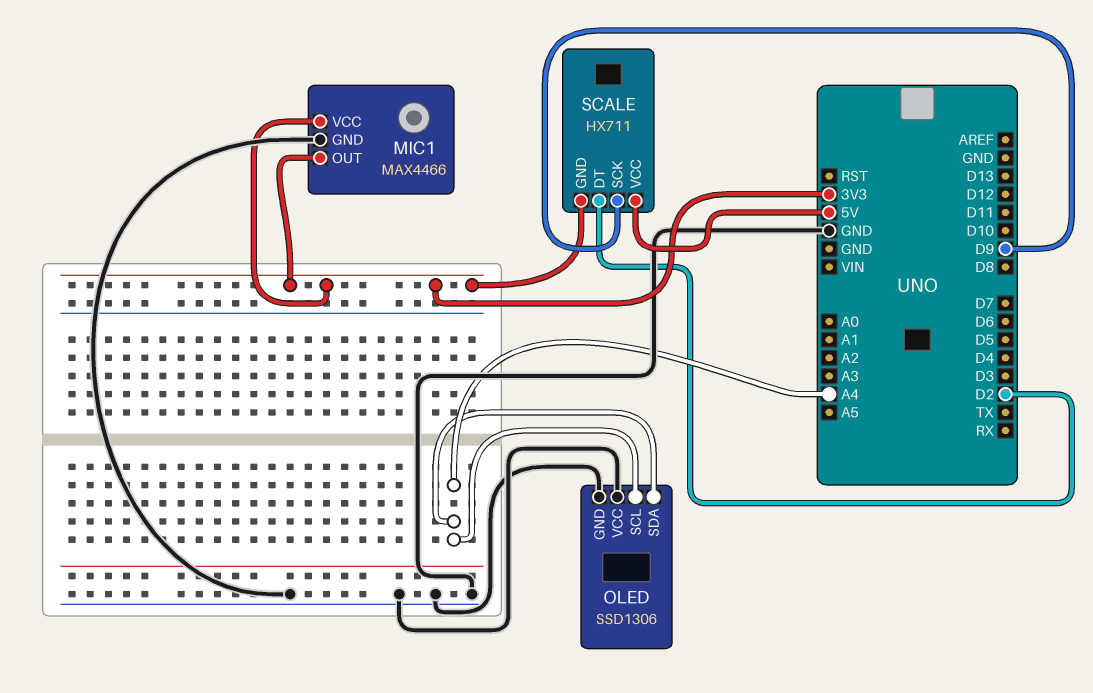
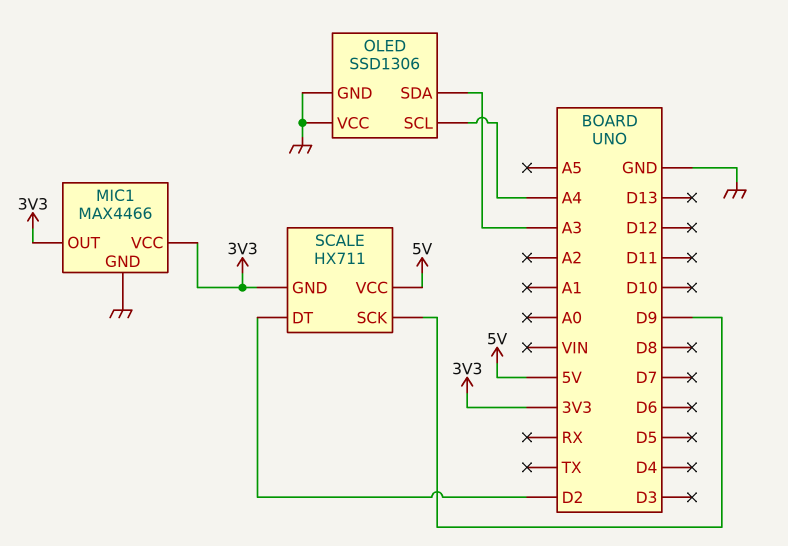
OLED pin SDA: A4 -> A3

